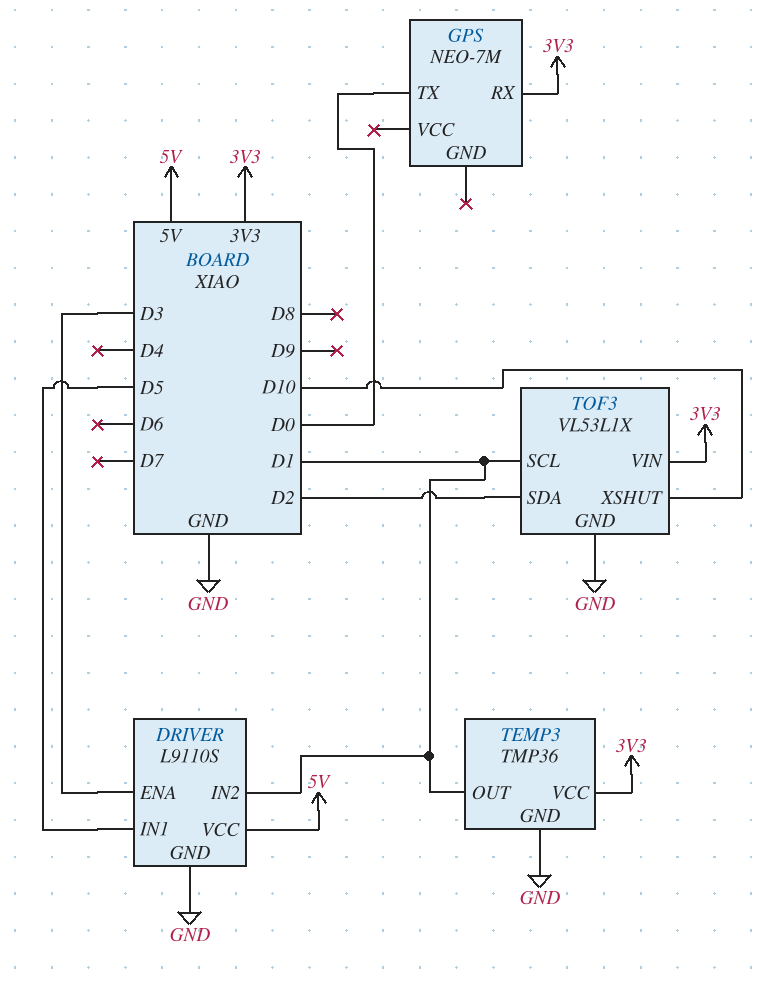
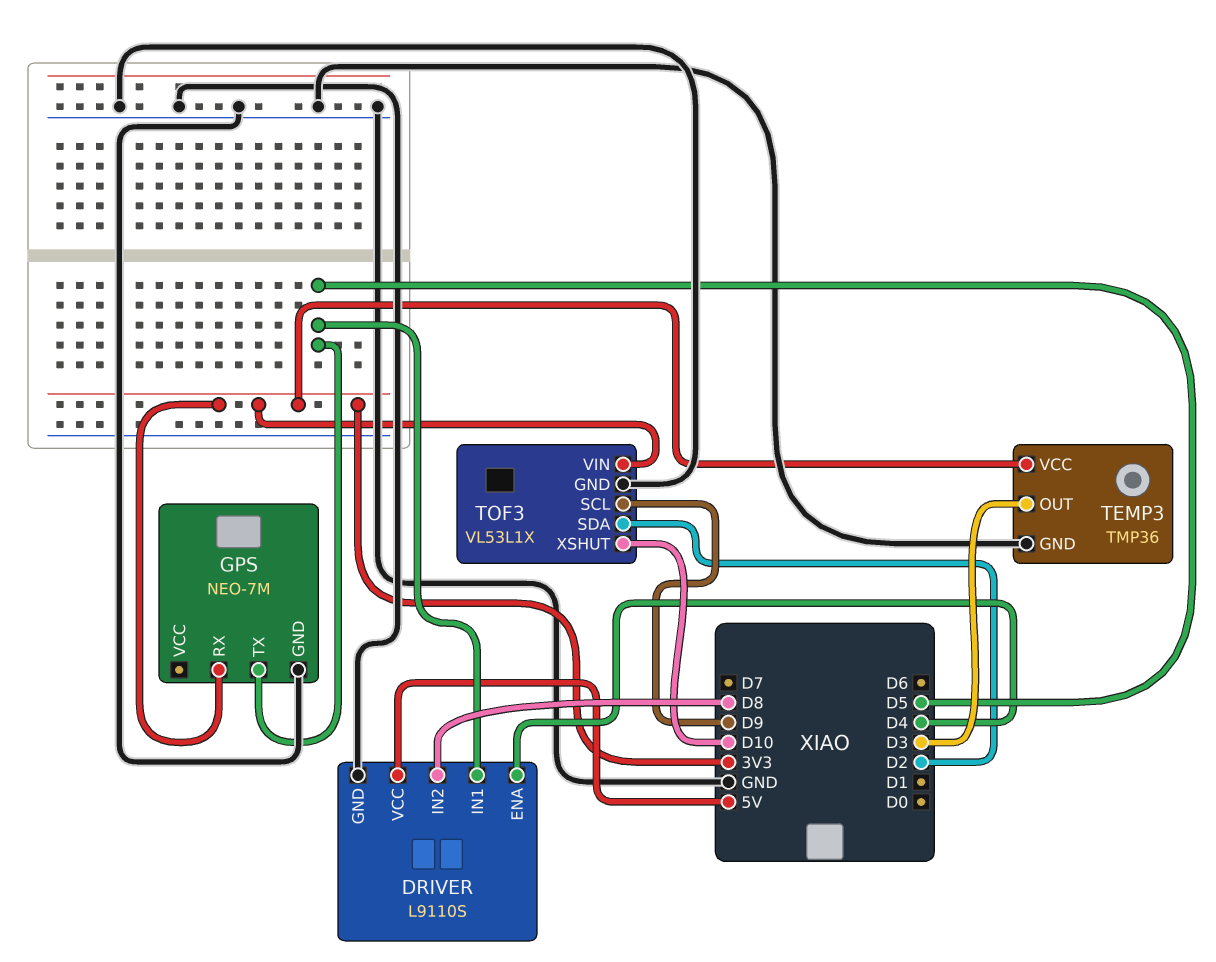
DRIVER pin ENA: D3 -> D4
DRIVER pin IN2: D1 -> D8
GPS pin GND: none -> GND
GPS pin TX: D0 -> D5
TEMP3 pin OUT: D1 -> D3
TOF3 pin SCL: D1 -> D9

